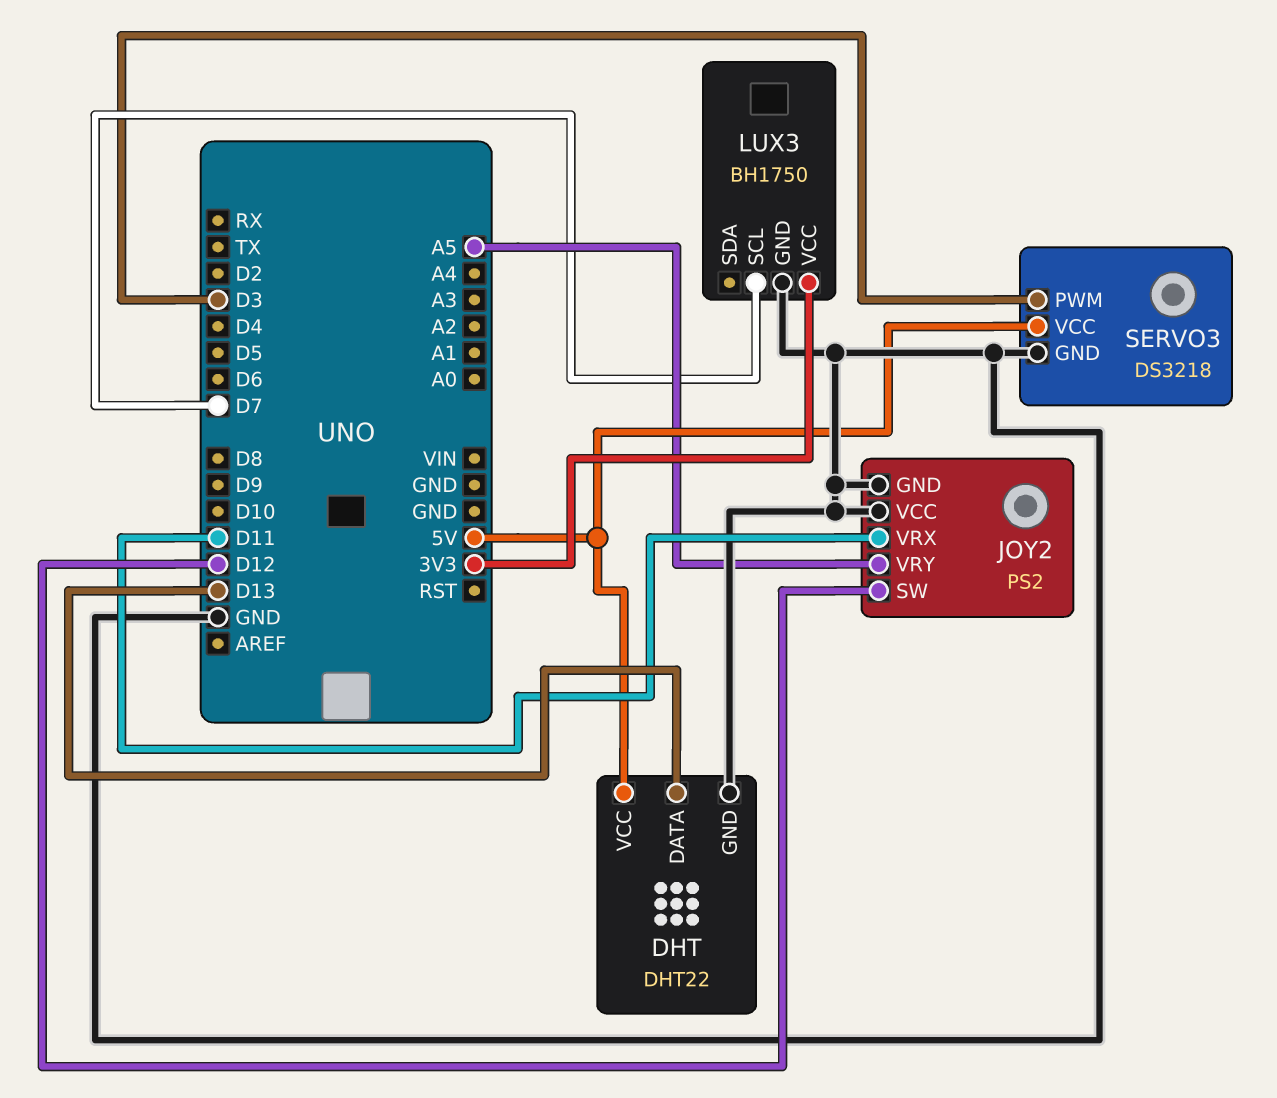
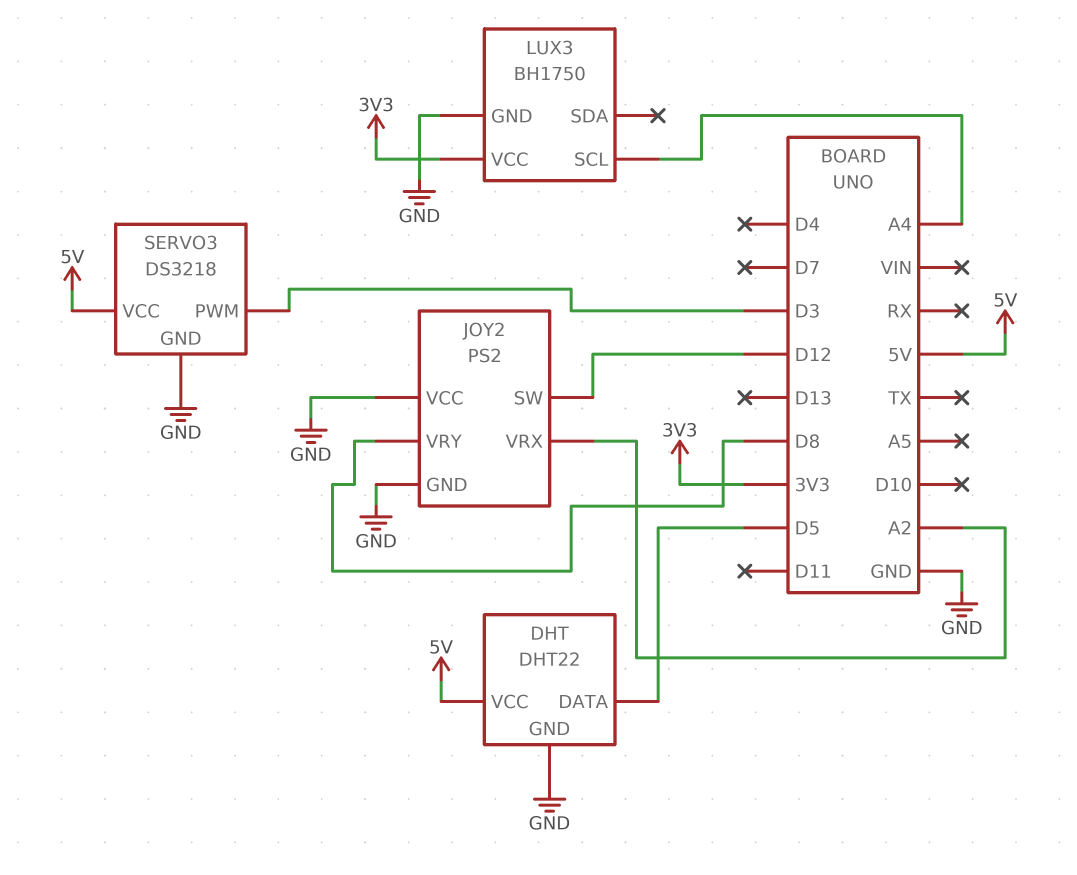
DHT pin DATA: D13 -> D5
JOY2 pin VRX: D11 -> A2
JOY2 pin VRY: A5 -> D8
LUX3 pin SCL: D7 -> A4

